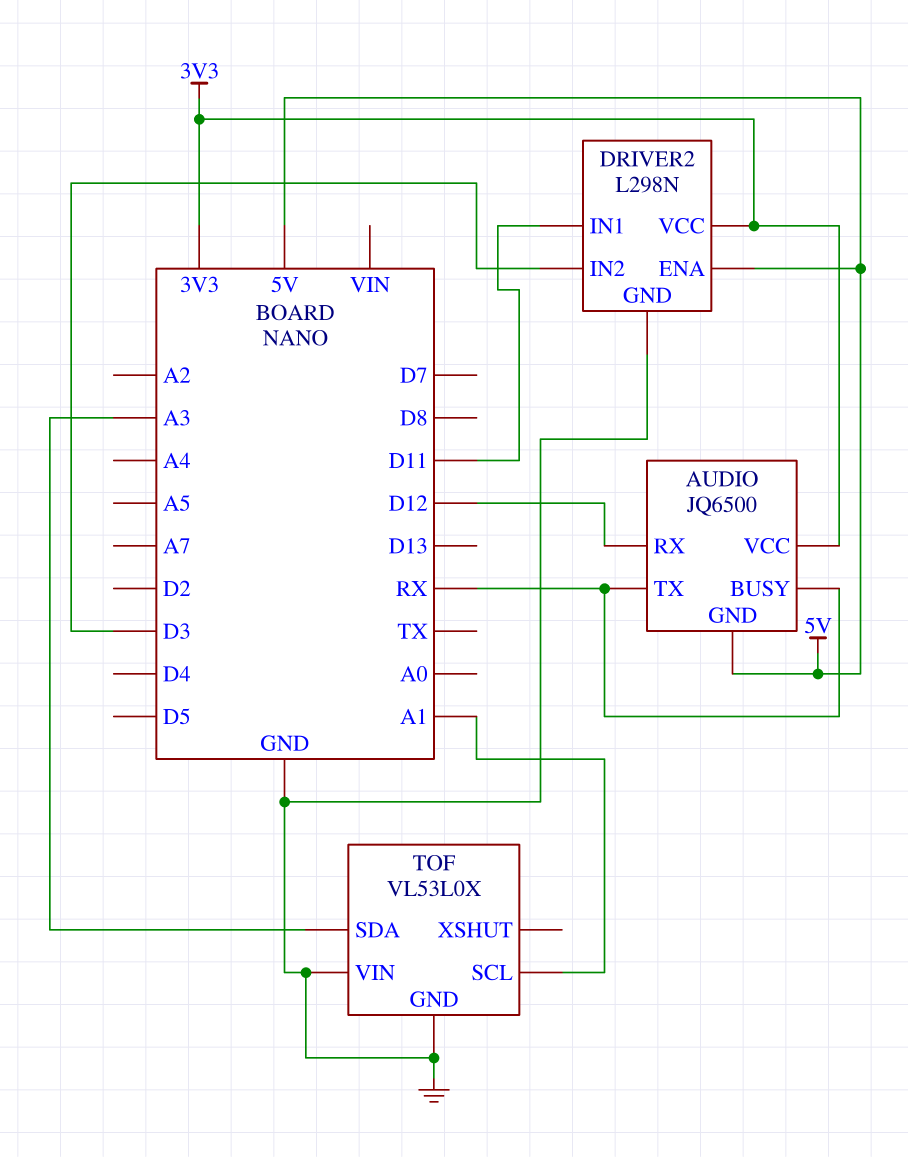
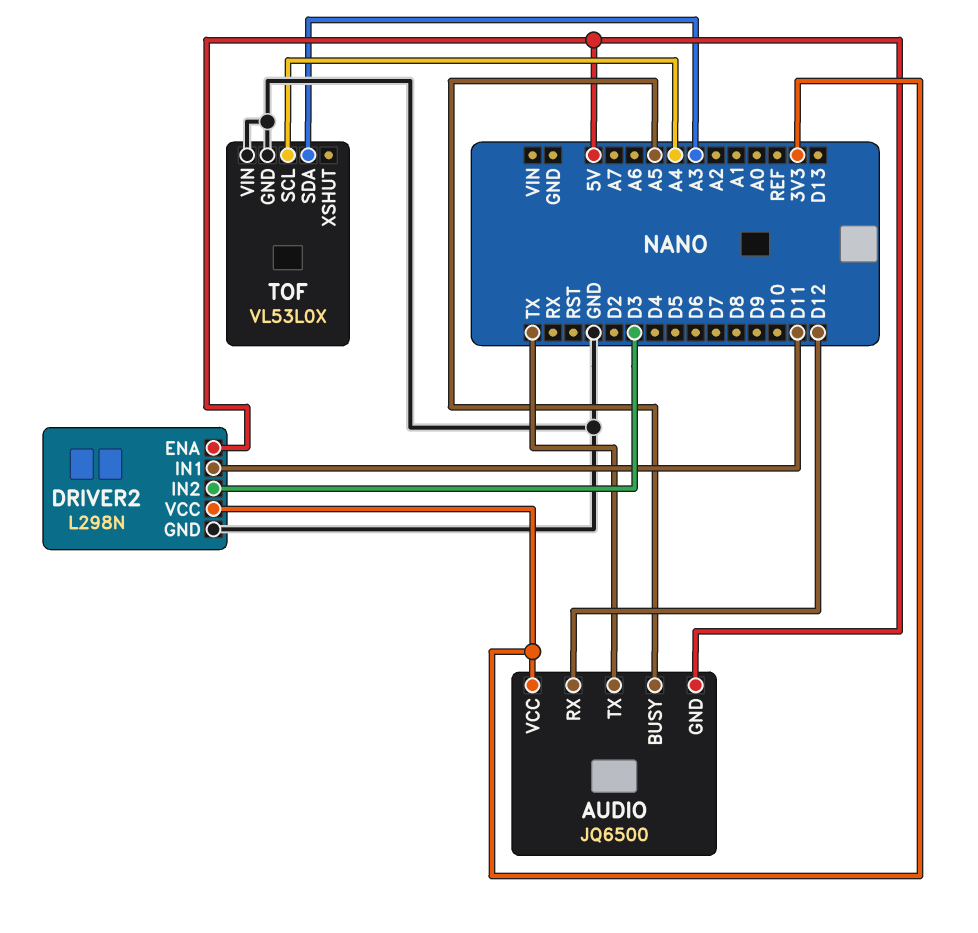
AUDIO pin BUSY: RX -> A5
AUDIO pin TX: RX -> TX
TOF pin SCL: A1 -> A4

